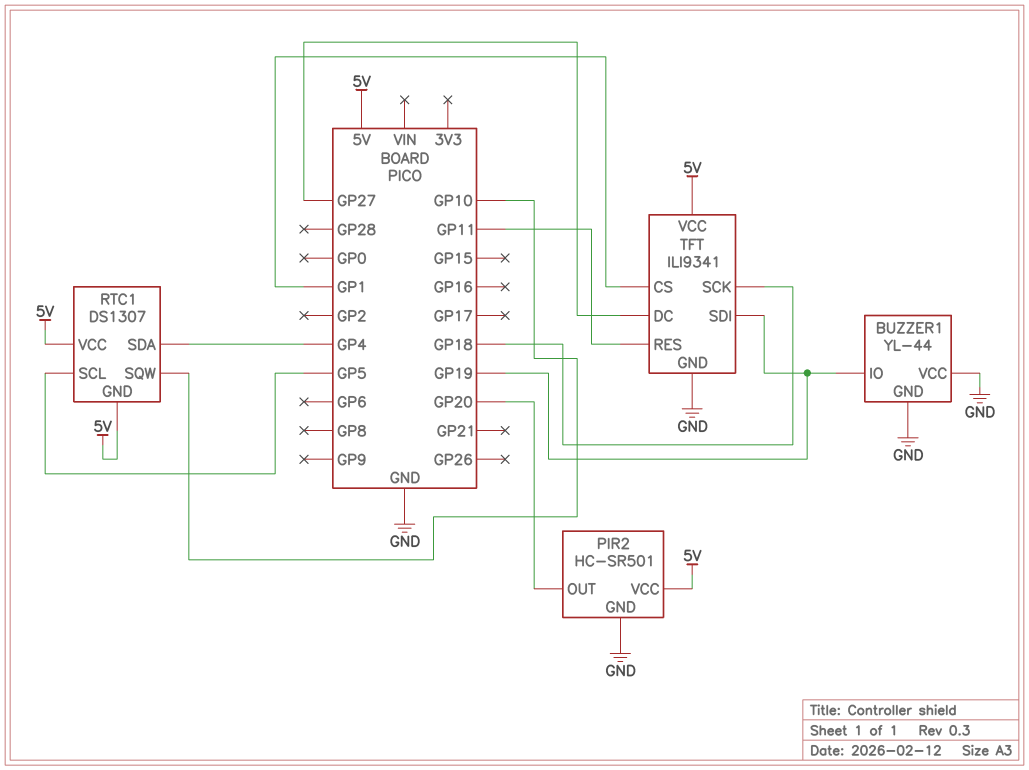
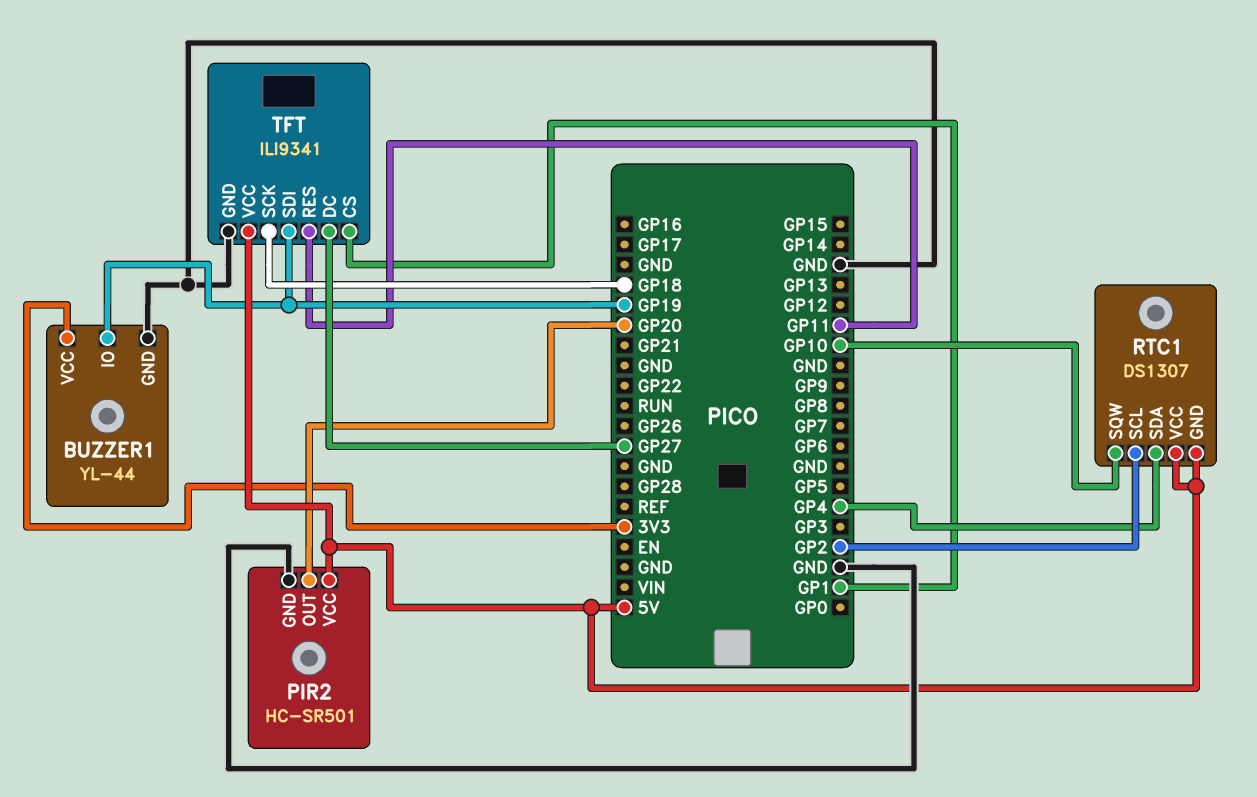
BUZZER1 pin VCC: GND -> 3V3
RTC1 pin SCL: GP5 -> GP2

